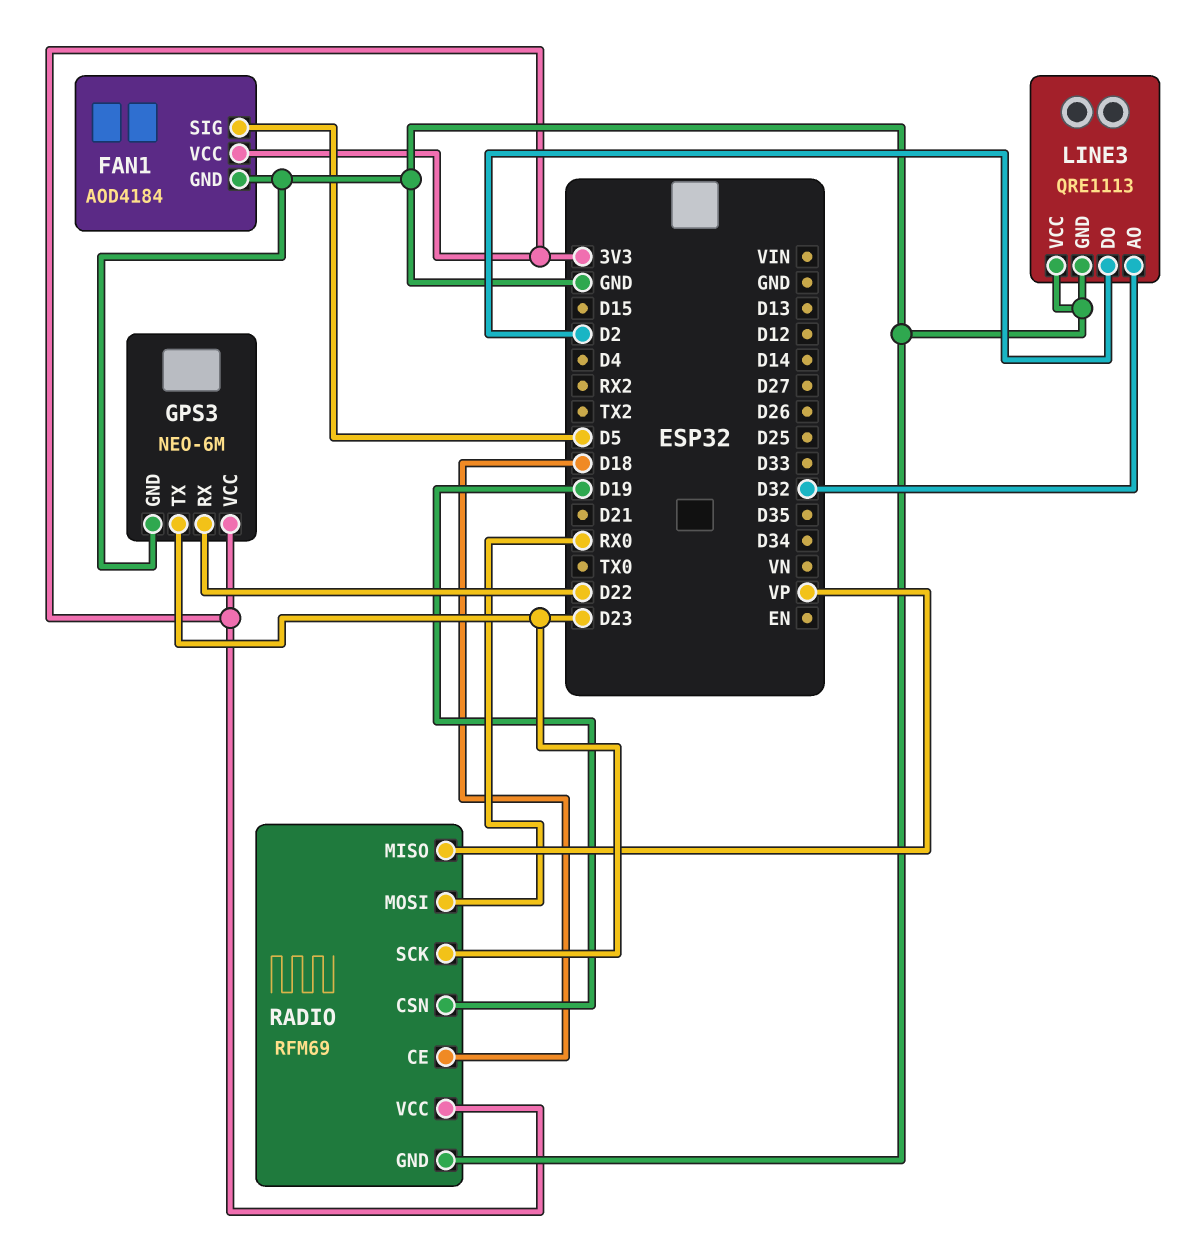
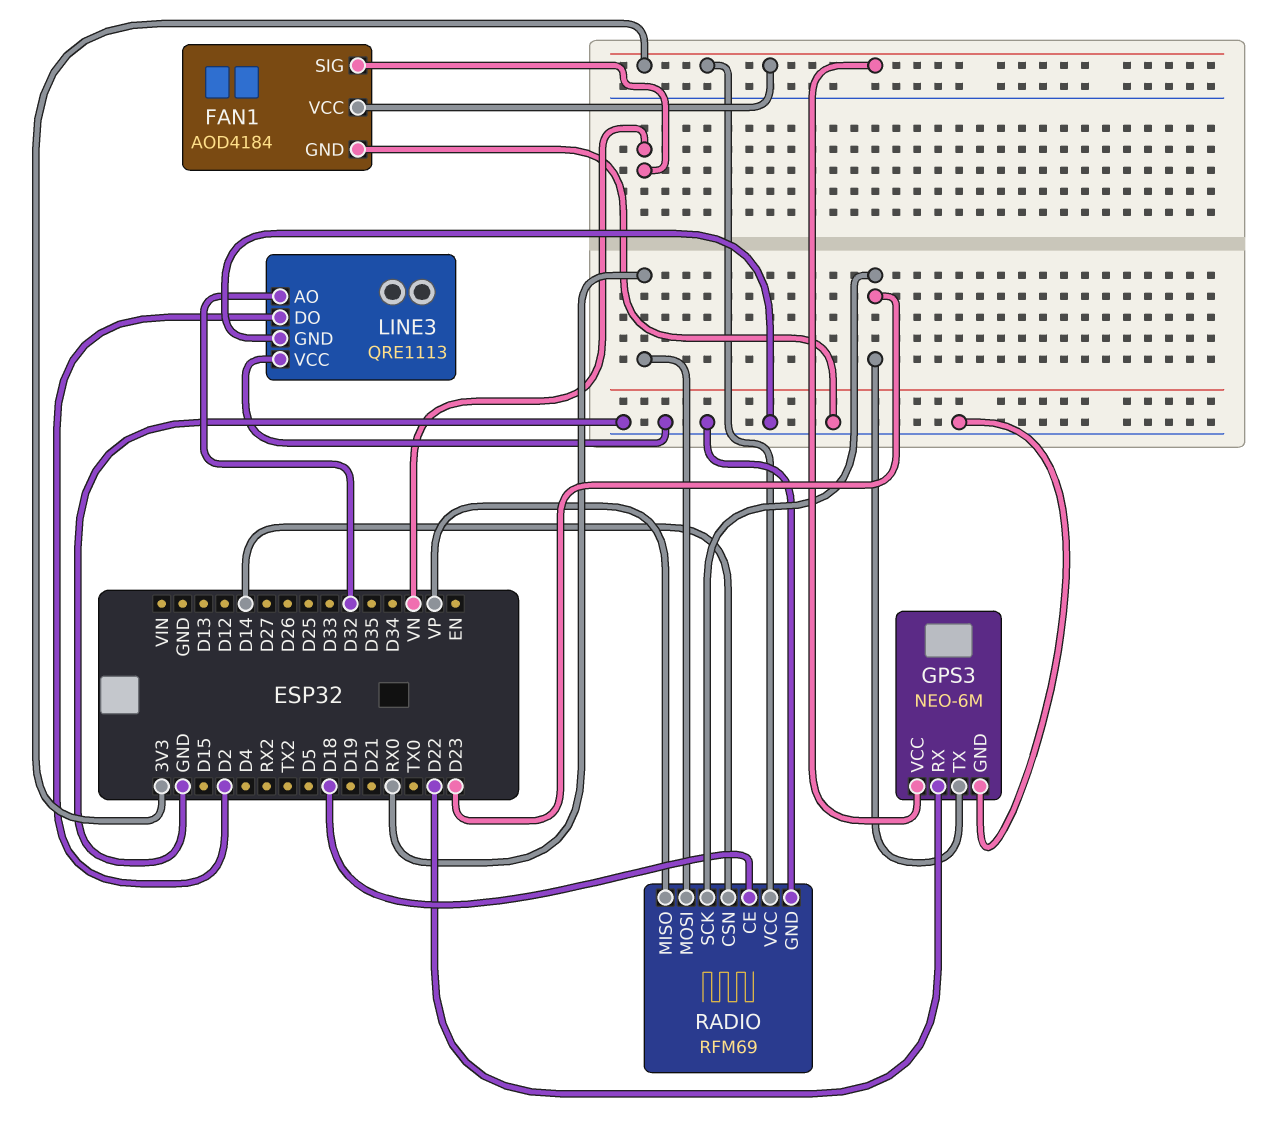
FAN1 pin SIG: D5 -> VN
RADIO pin CSN: D19 -> D14

